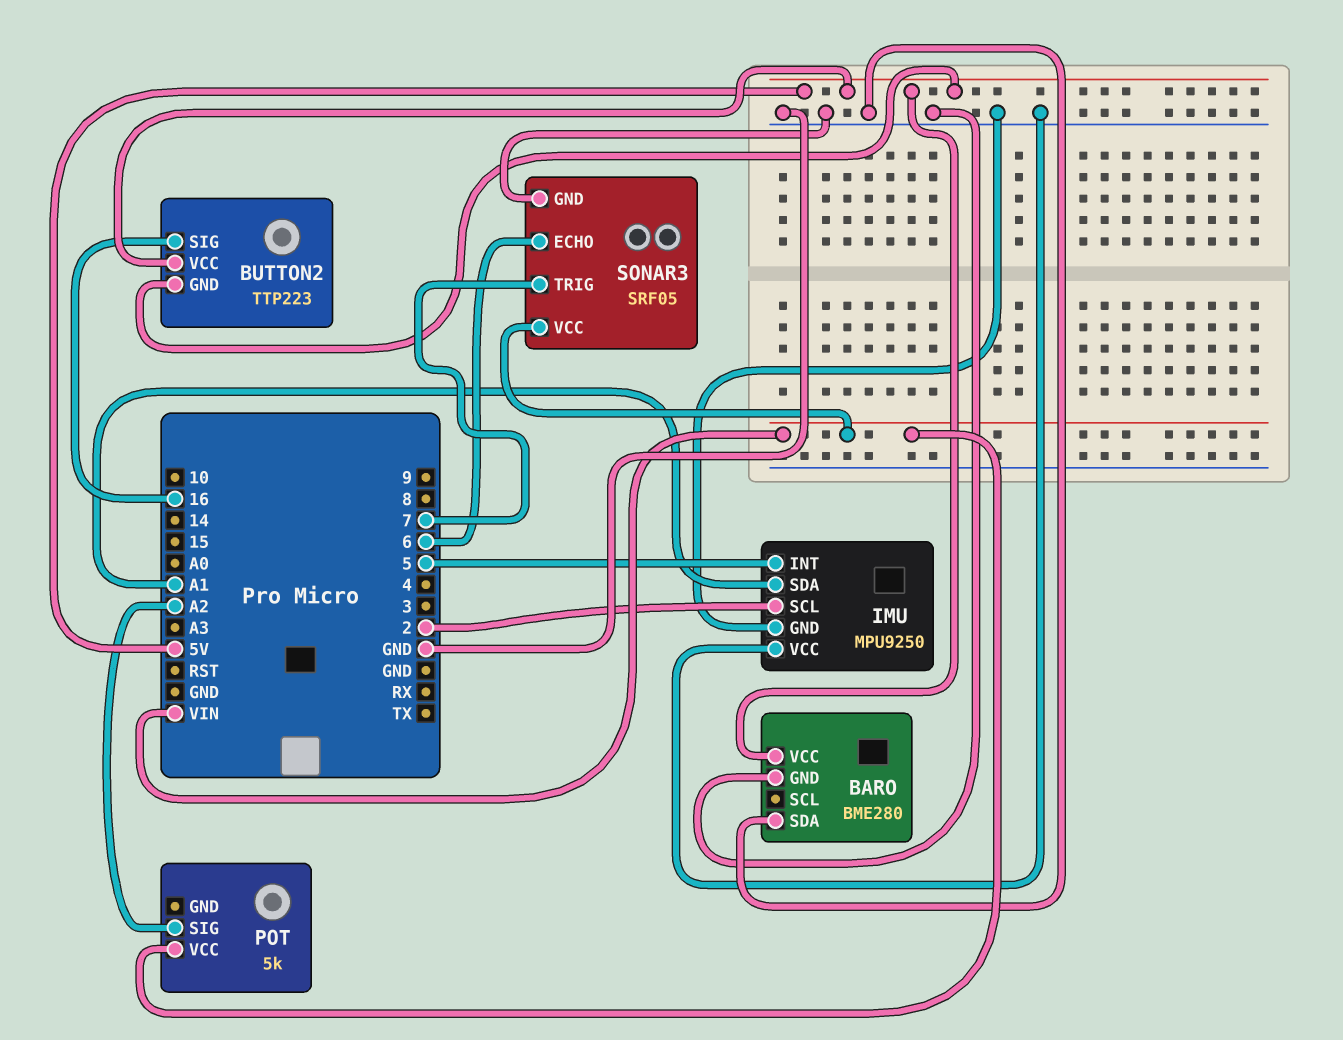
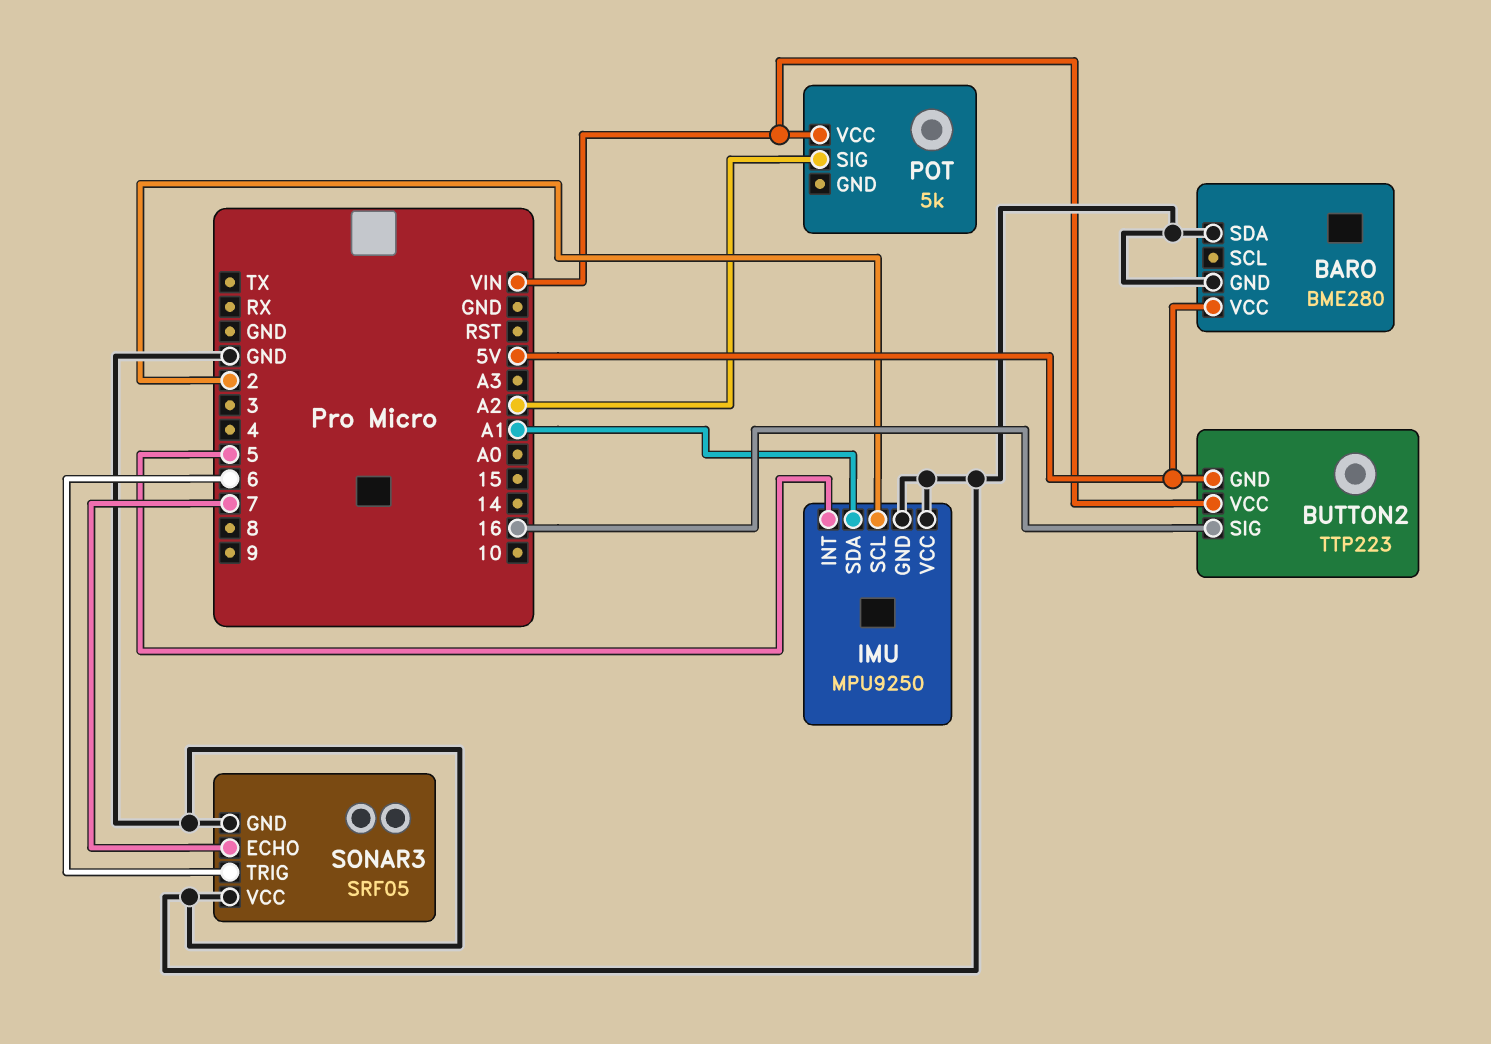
BUTTON2 pin VCC: 5V -> VIN
SONAR3 pin ECHO: 6 -> 7
SONAR3 pin TRIG: 7 -> 6
SONAR3 pin VCC: VIN -> GND

